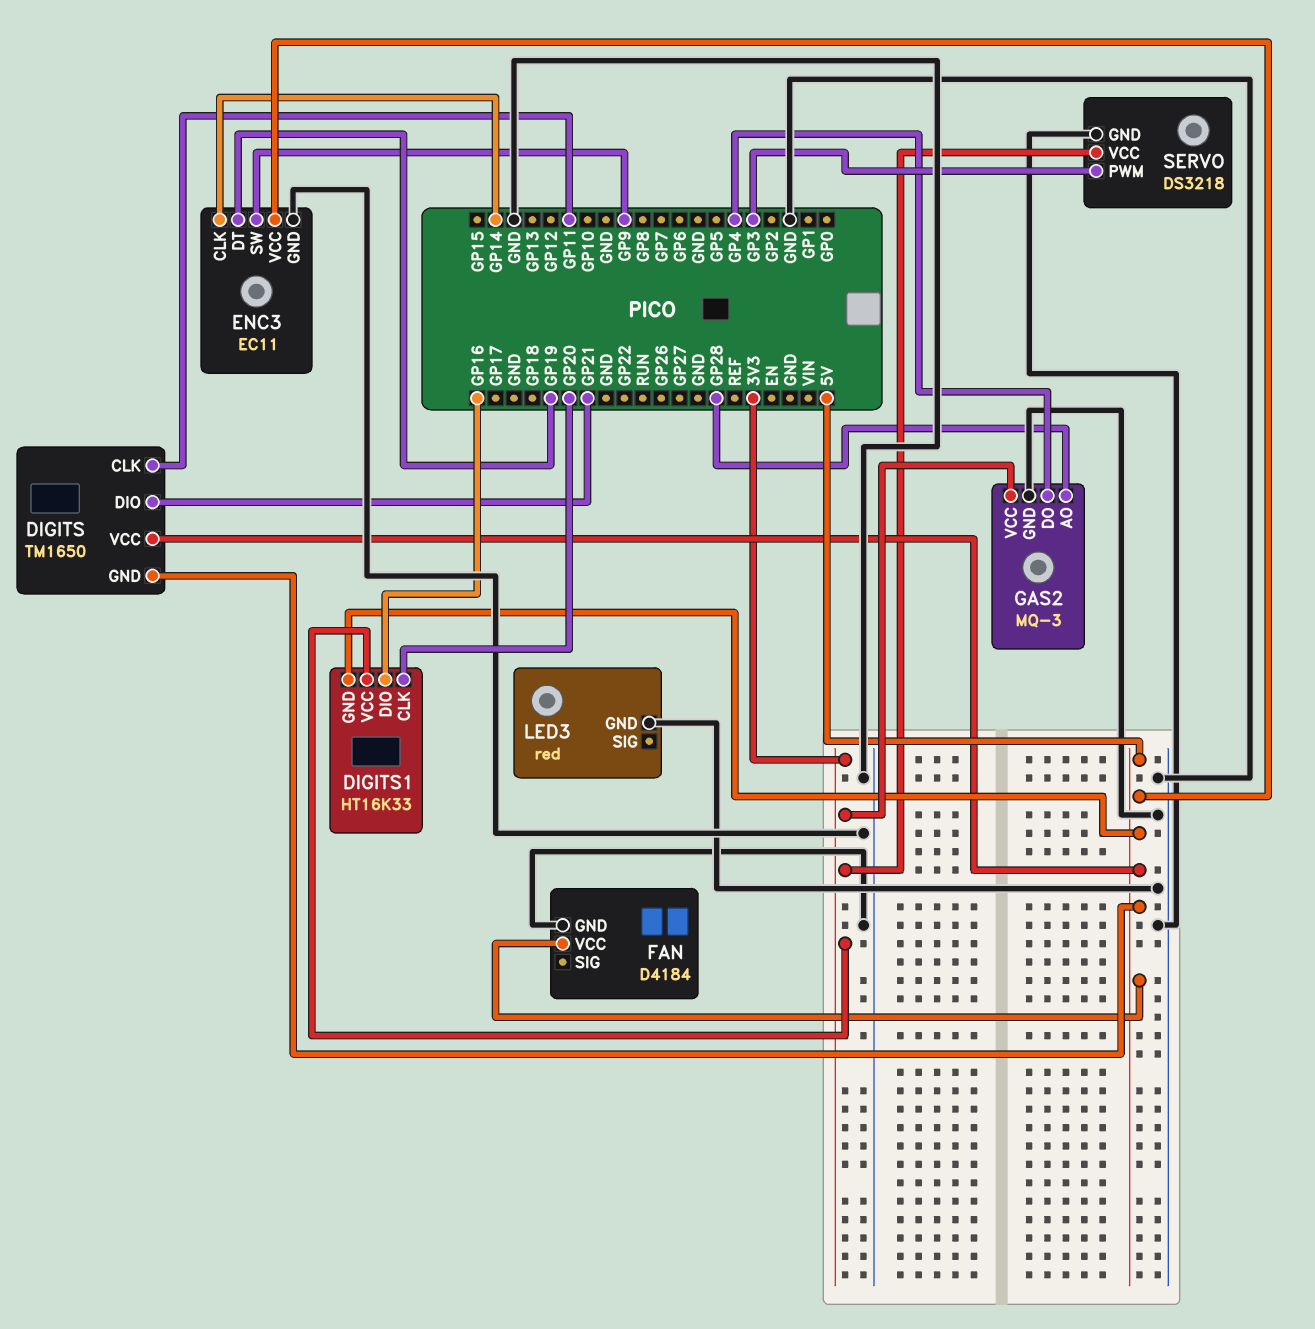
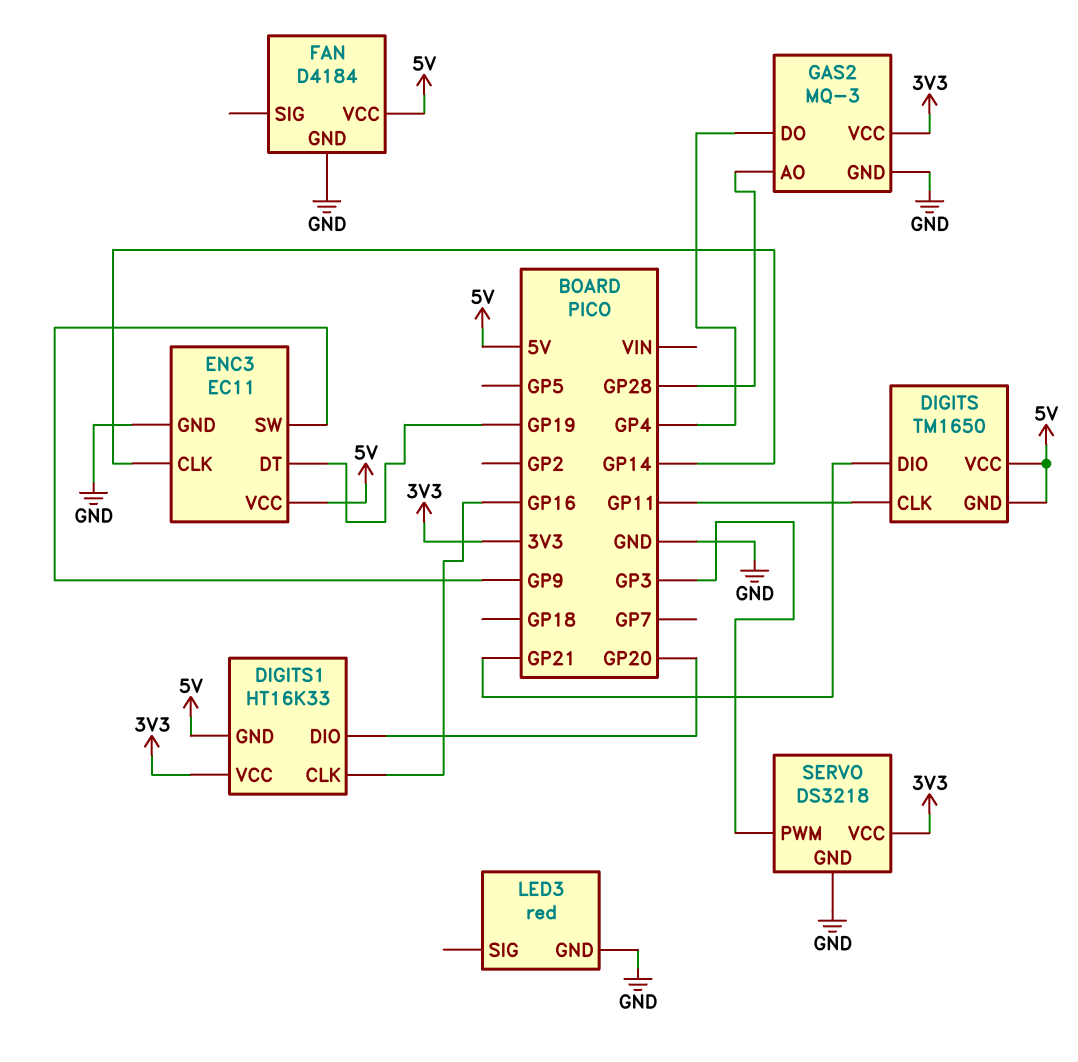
DIGITS1 pin CLK: GP20 -> GP16
DIGITS1 pin DIO: GP16 -> GP20

